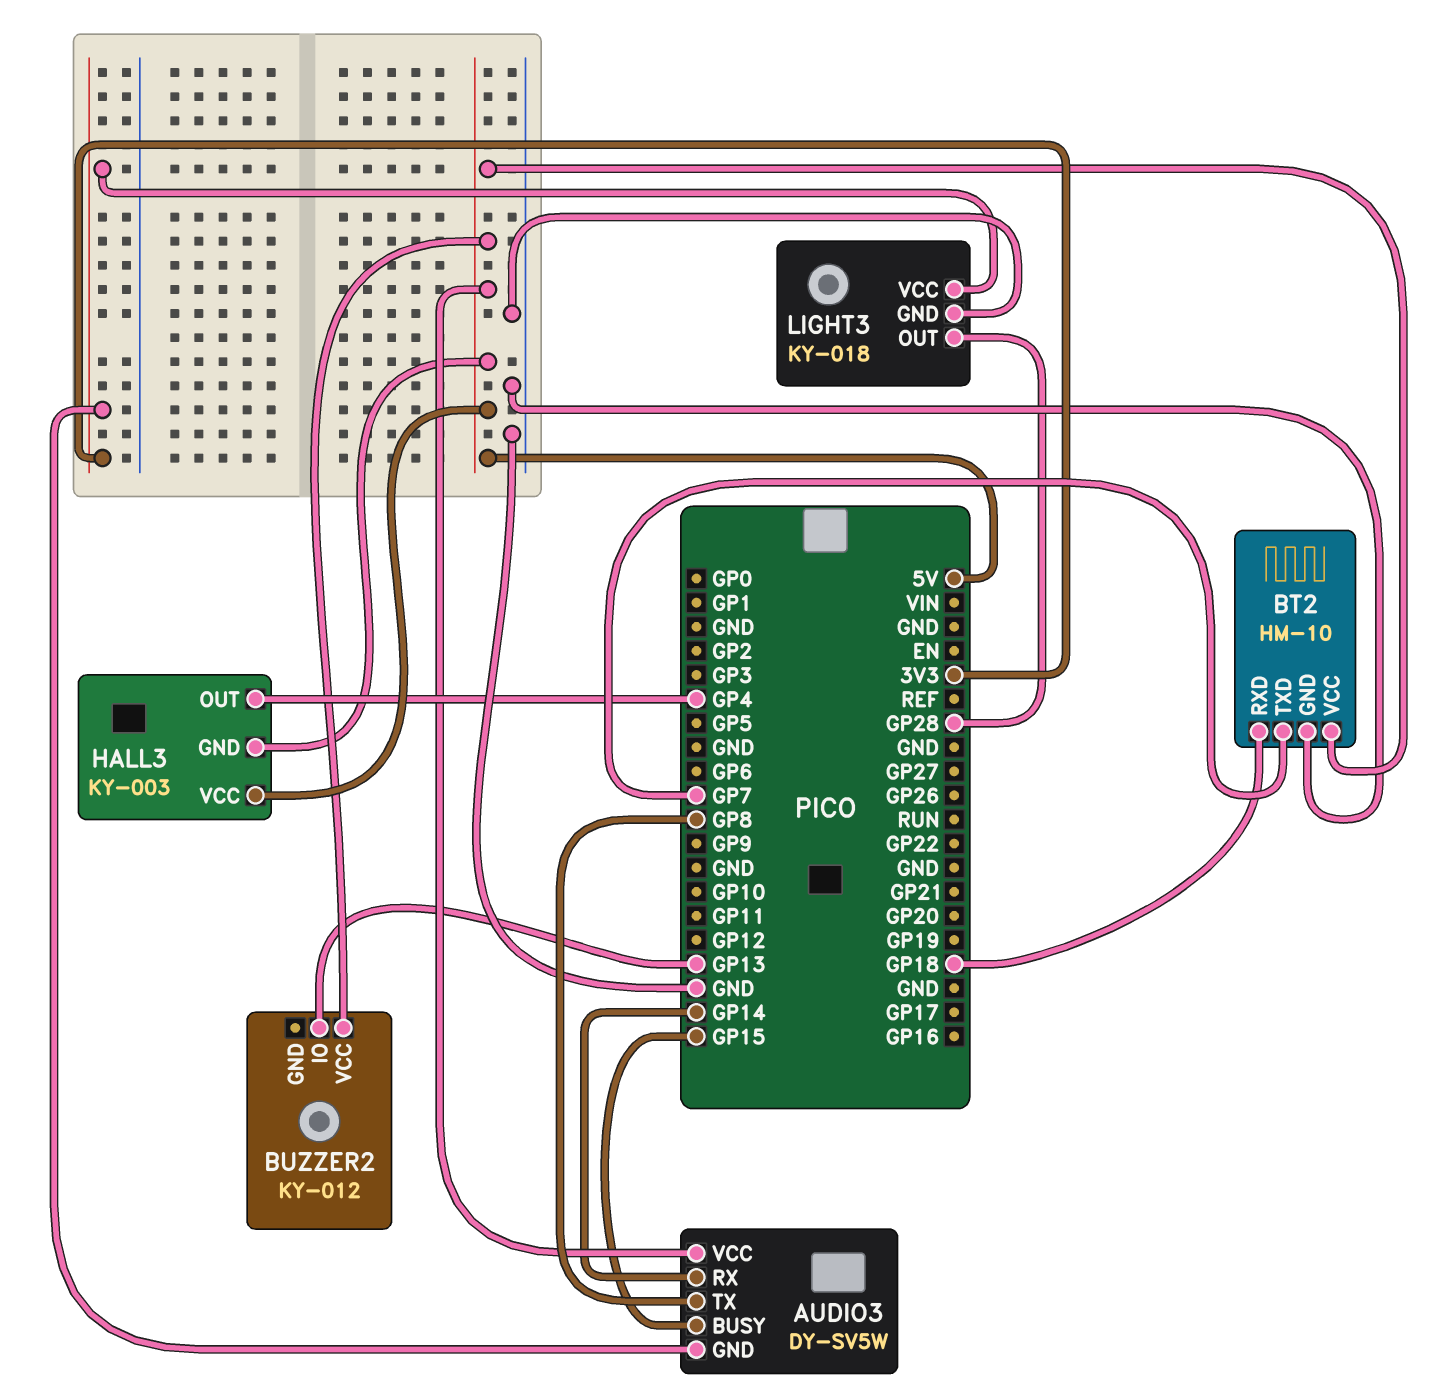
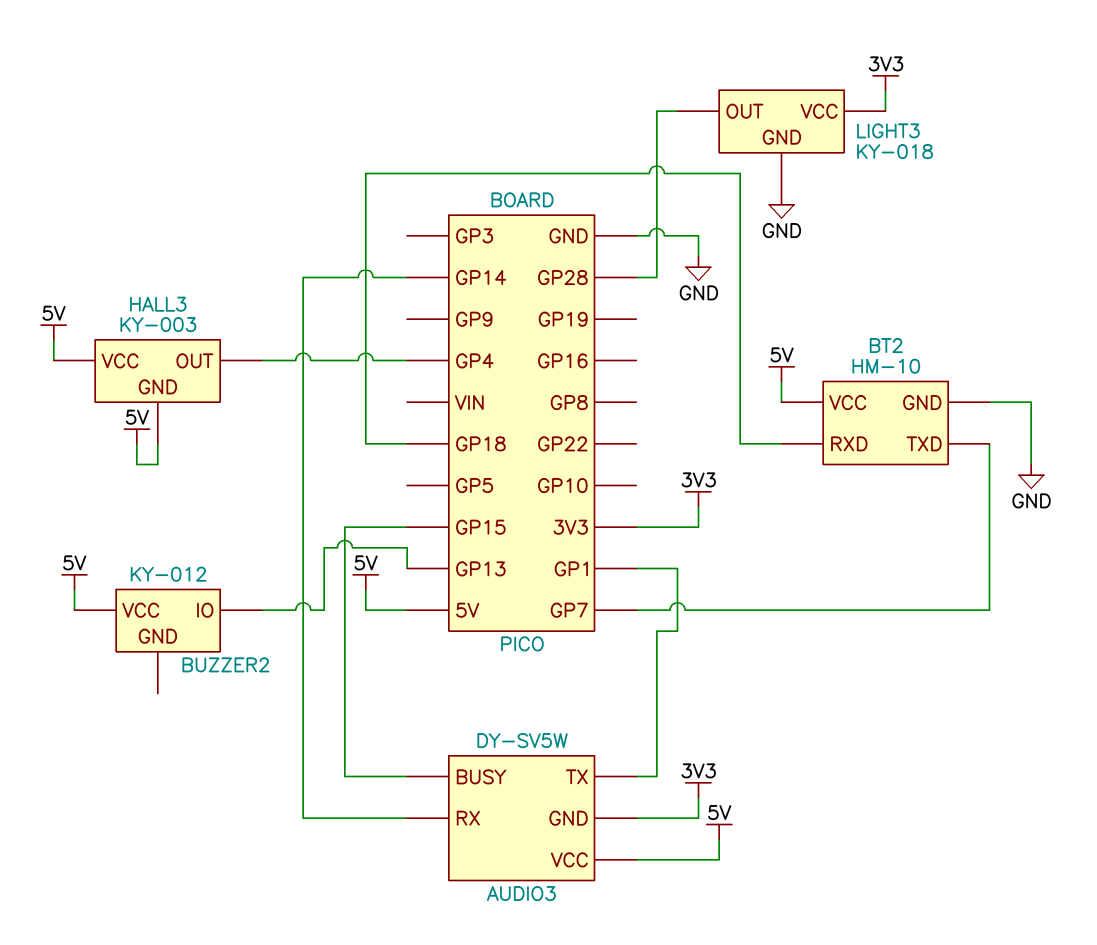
AUDIO3 pin TX: GP8 -> GP1

